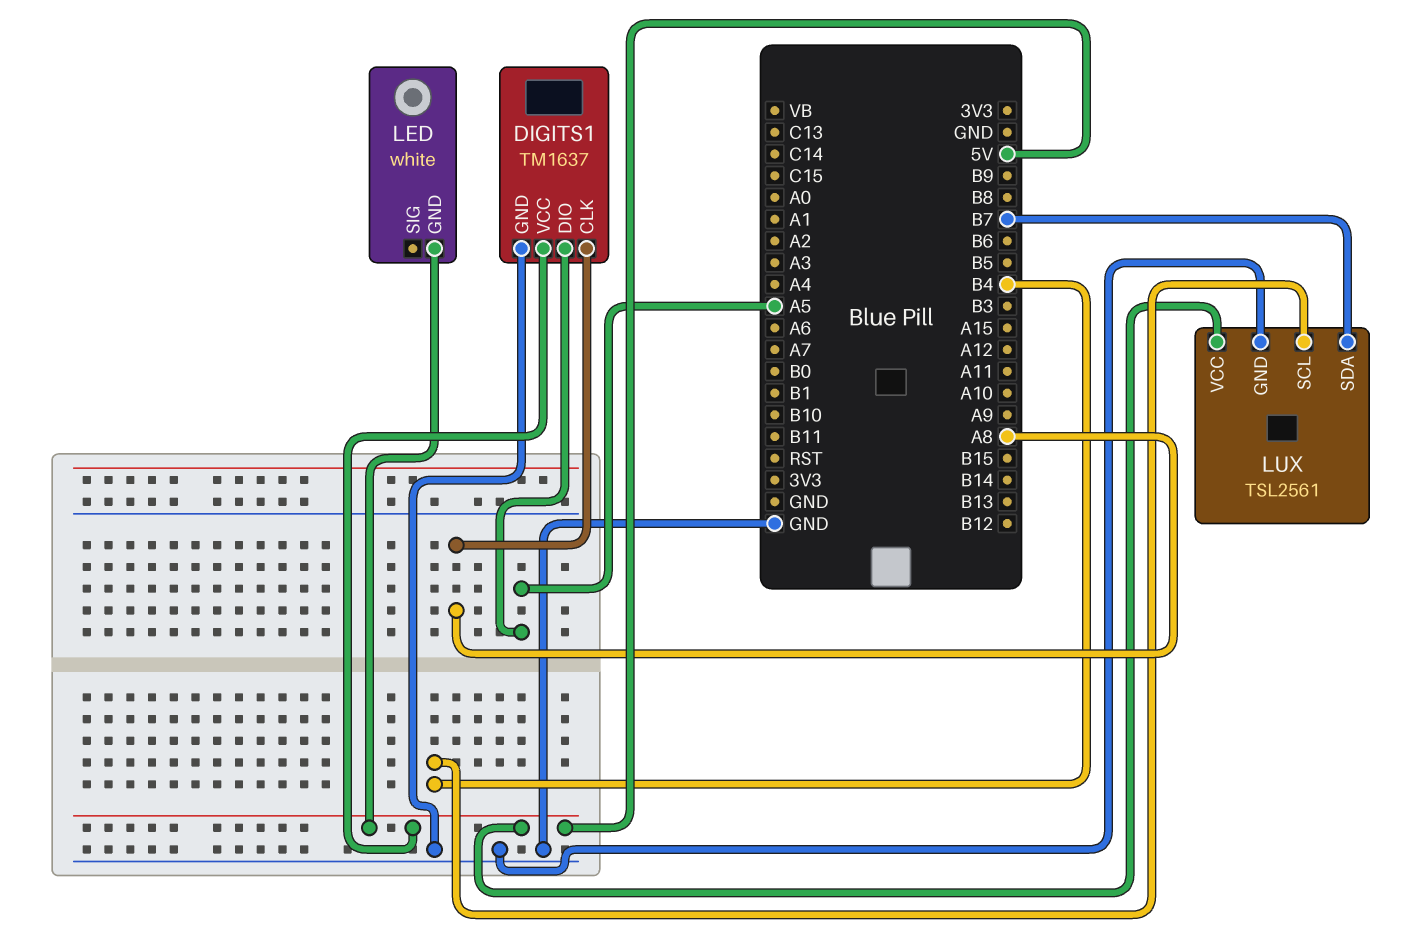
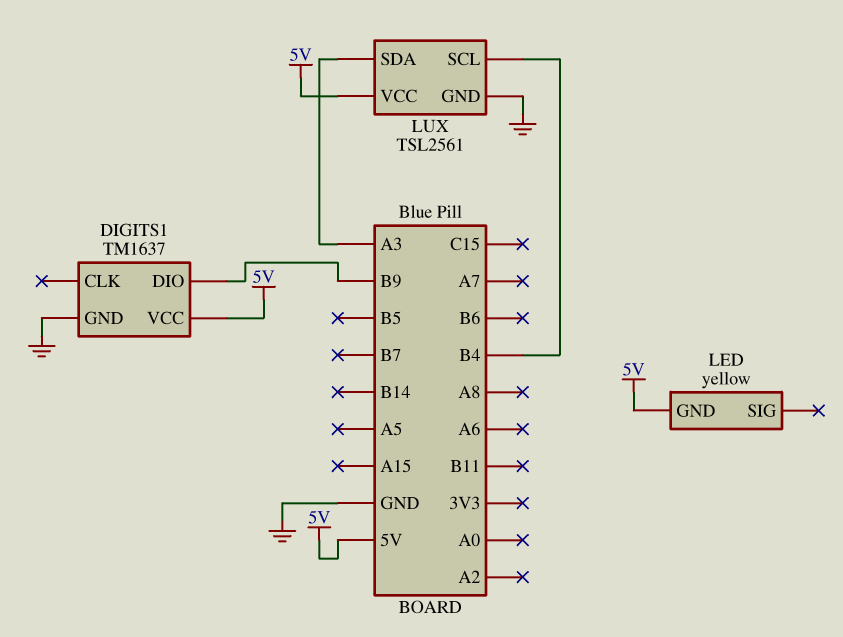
DIGITS1 pin CLK: A8 -> none
DIGITS1 pin DIO: A5 -> B9
LED: white -> yellow
LUX pin SDA: B7 -> A3

